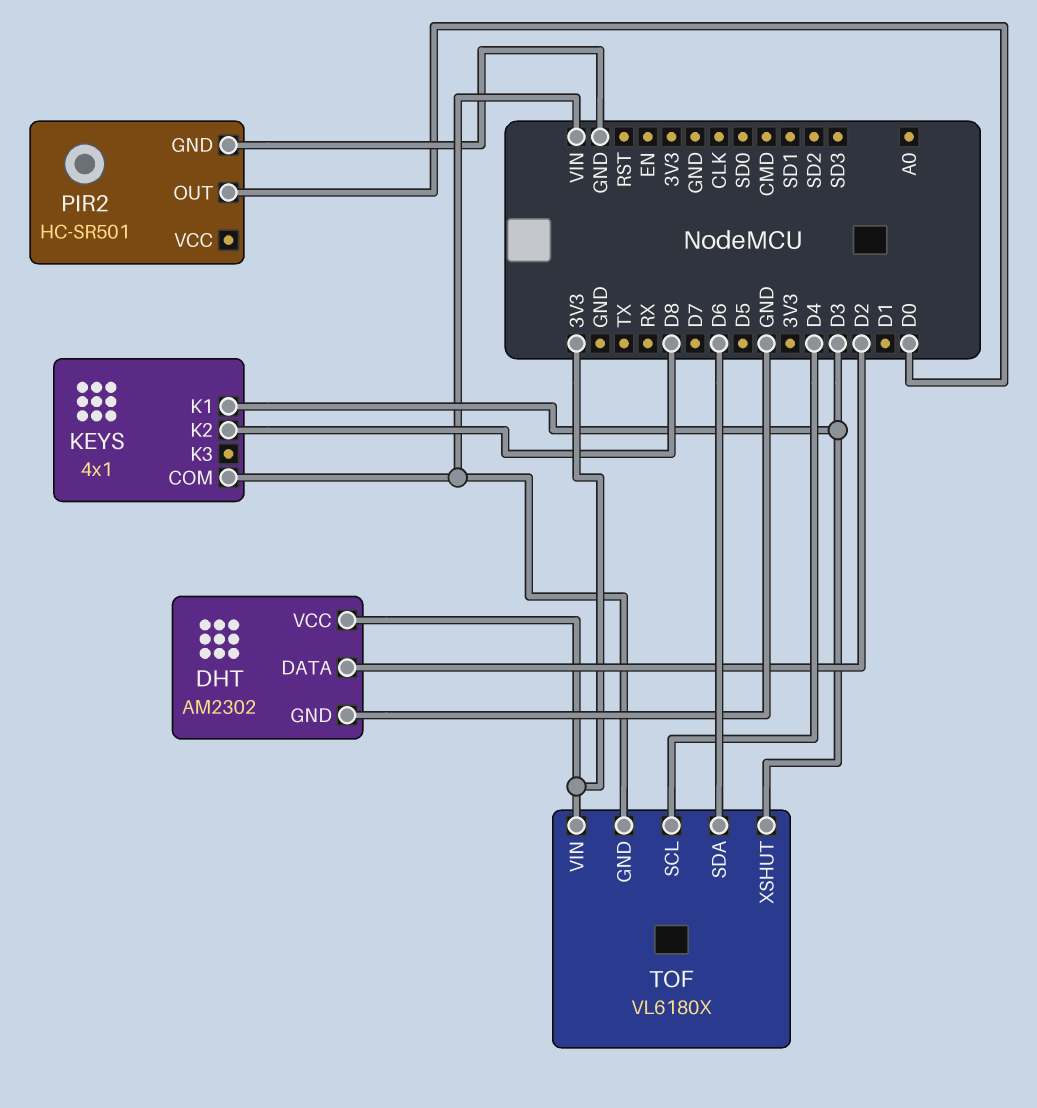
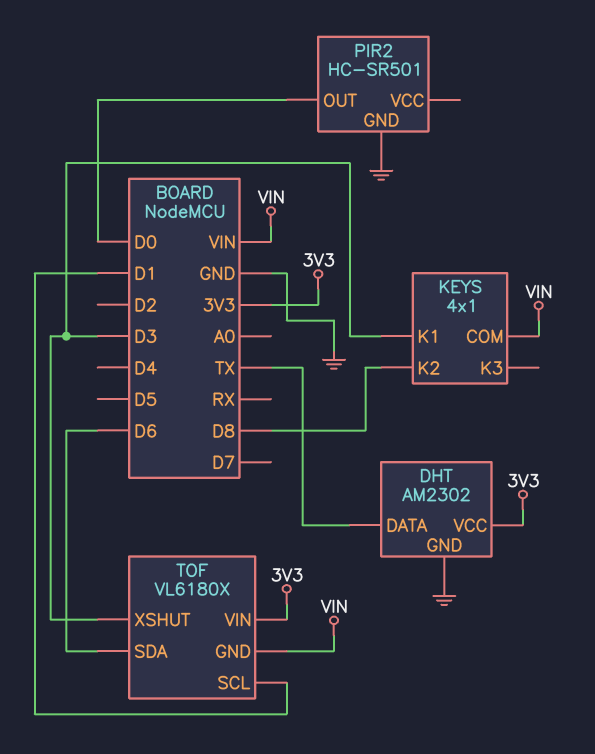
DHT pin DATA: D2 -> TX
TOF pin SCL: D4 -> D1

